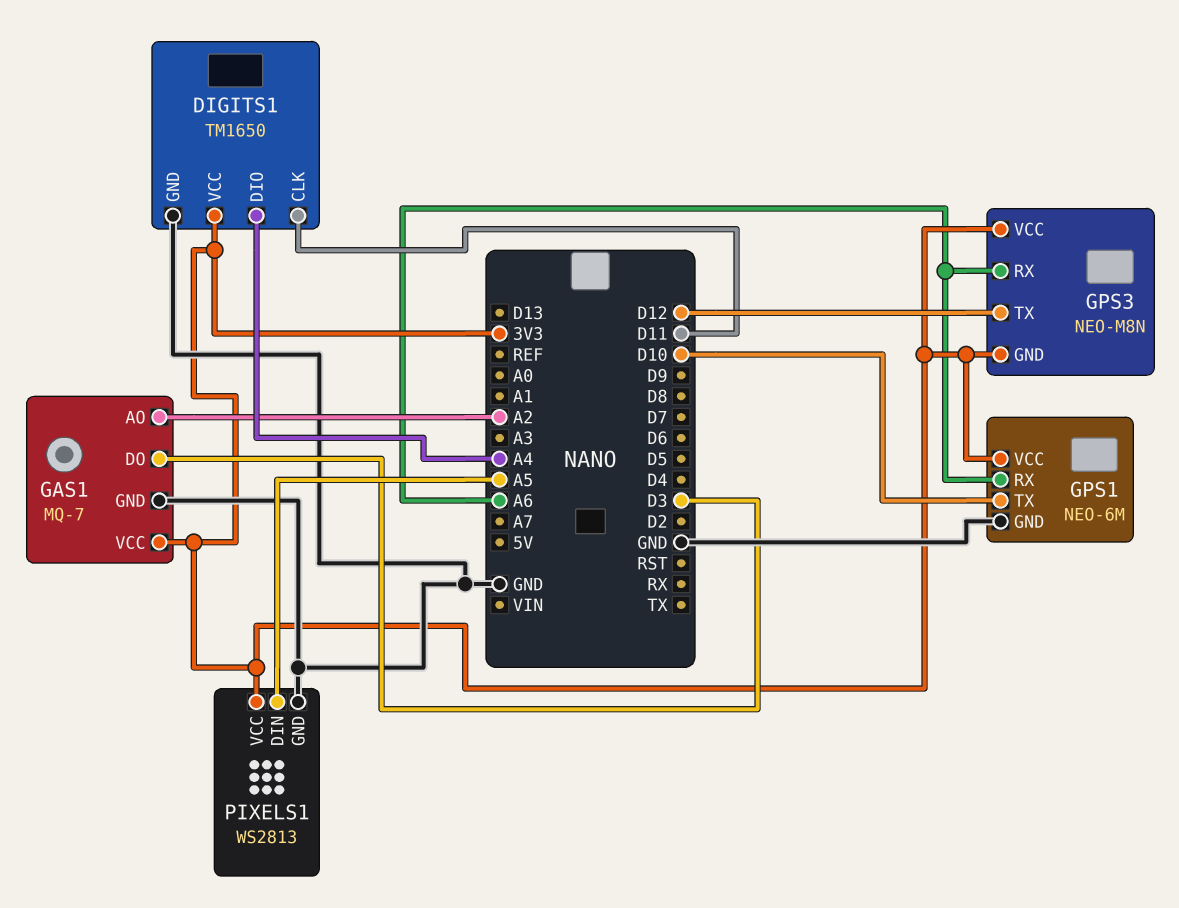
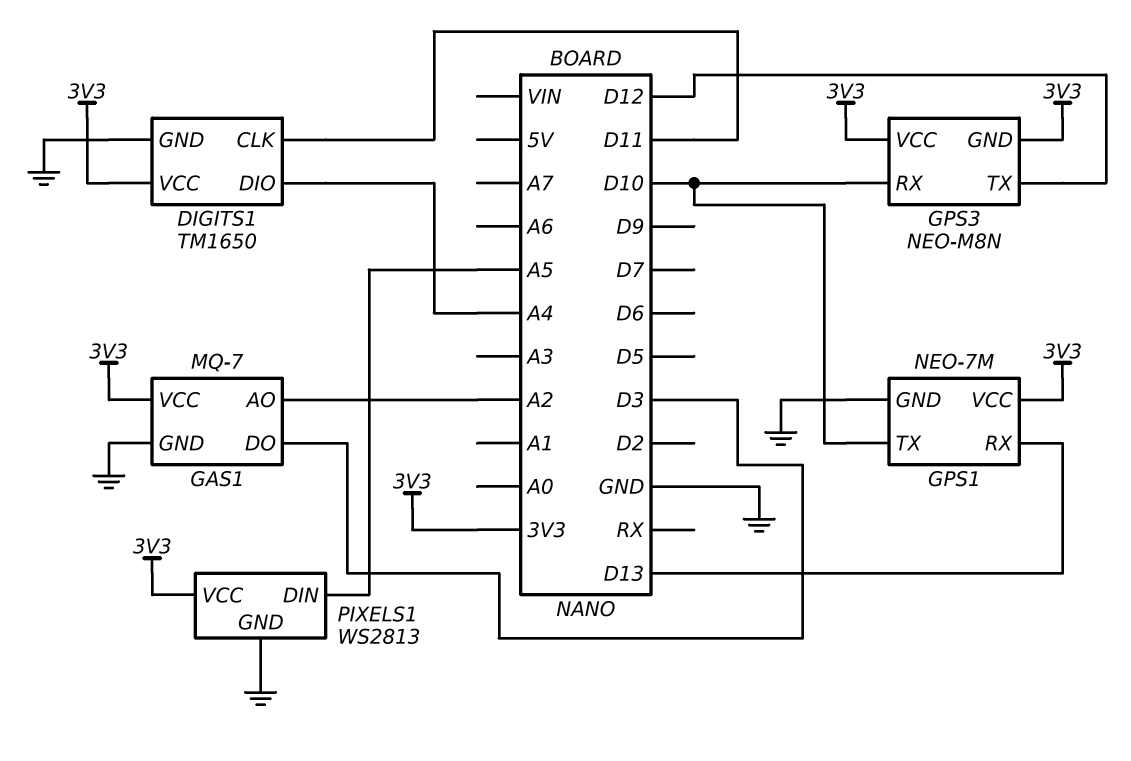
GPS1: NEO-6M -> NEO-7M
GPS1 pin RX: A6 -> D13
GPS3 pin RX: A6 -> D10

